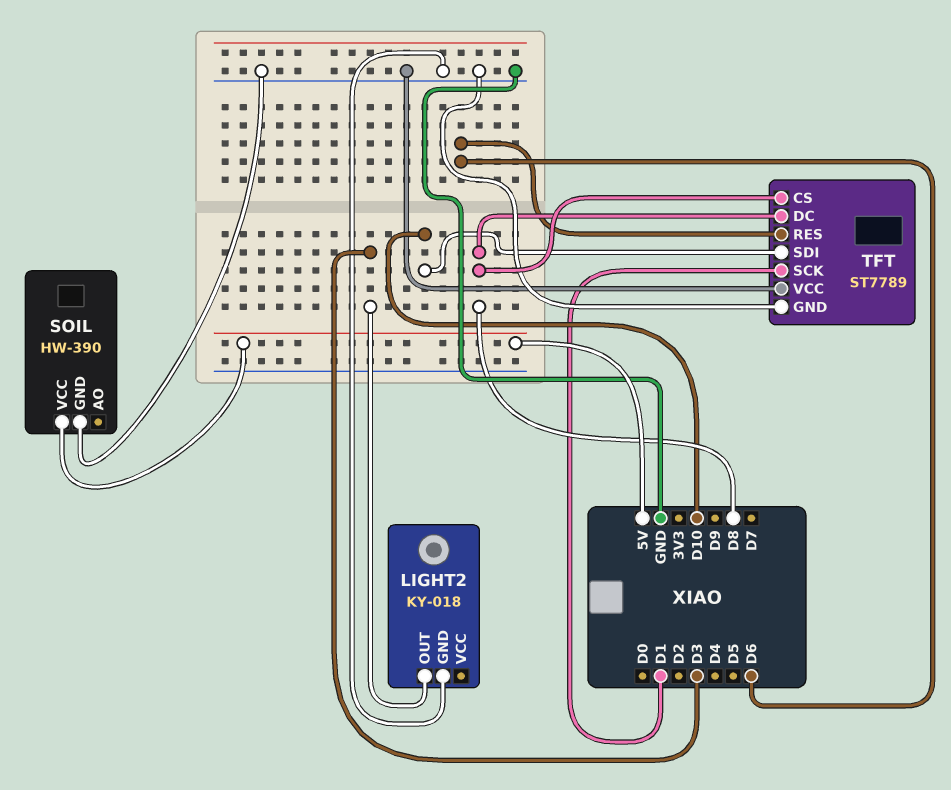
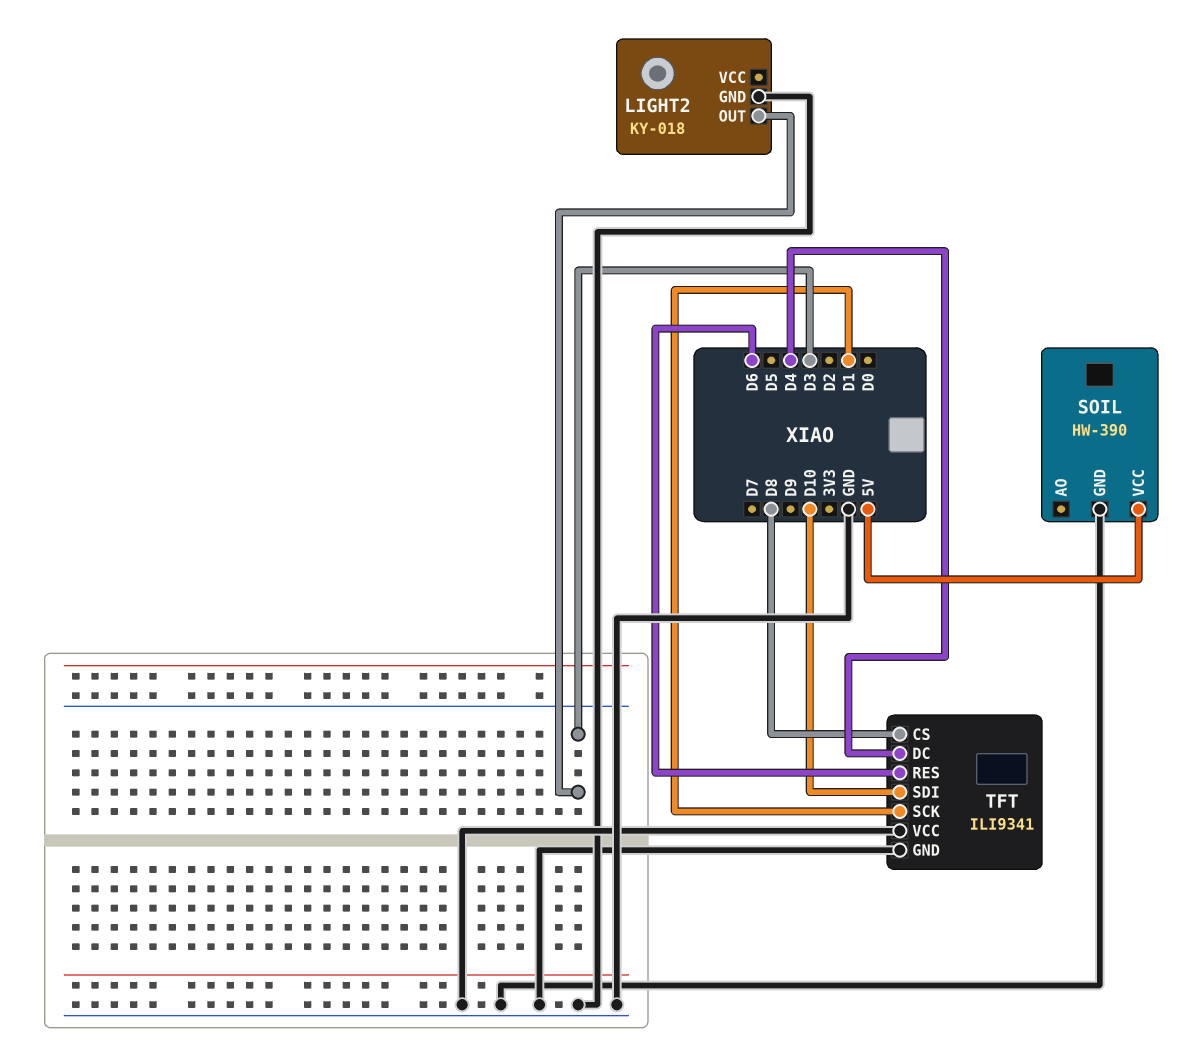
TFT: ST7789 -> ILI9341
TFT pin DC: D8 -> D4

